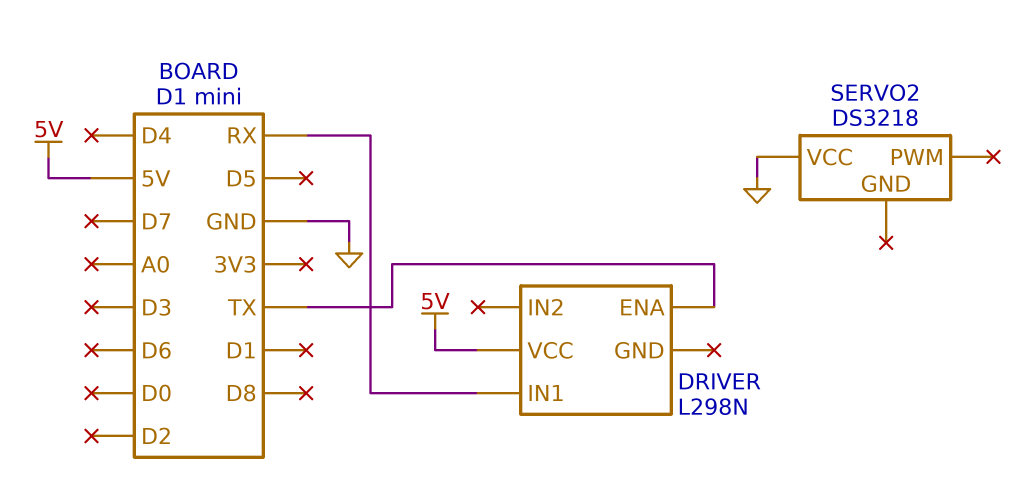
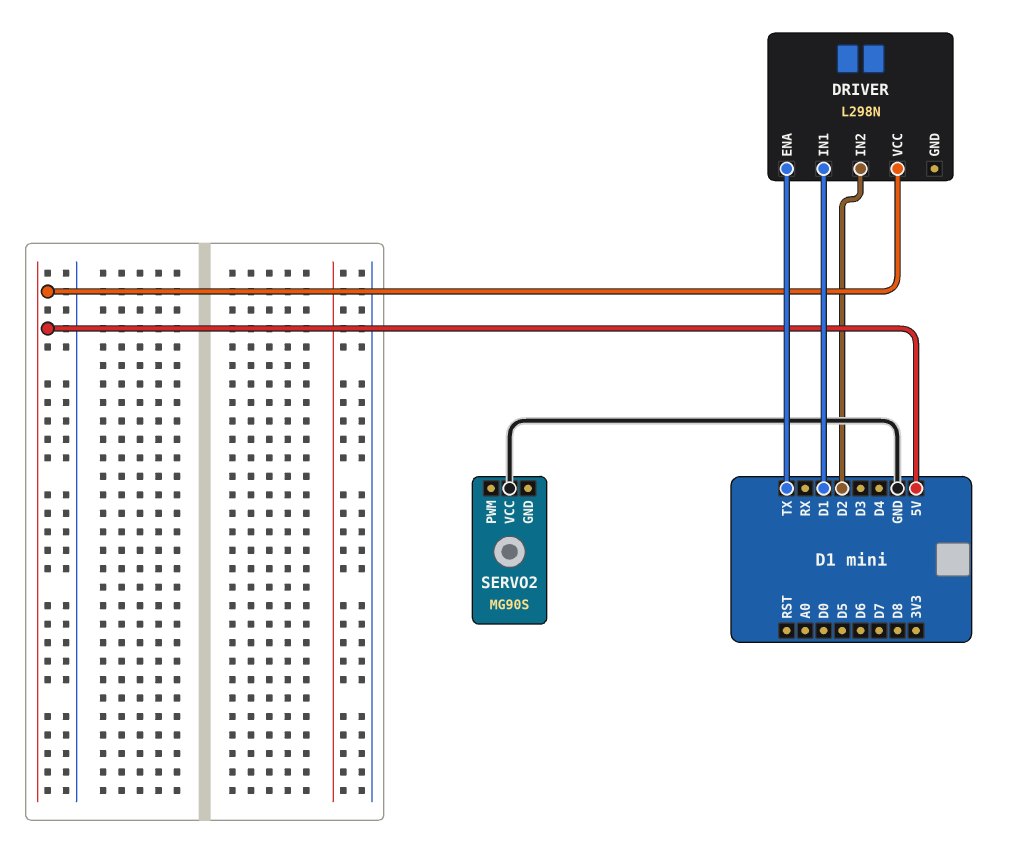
DRIVER pin IN1: RX -> D1
DRIVER pin IN2: none -> D2
SERVO2: DS3218 -> MG90S

